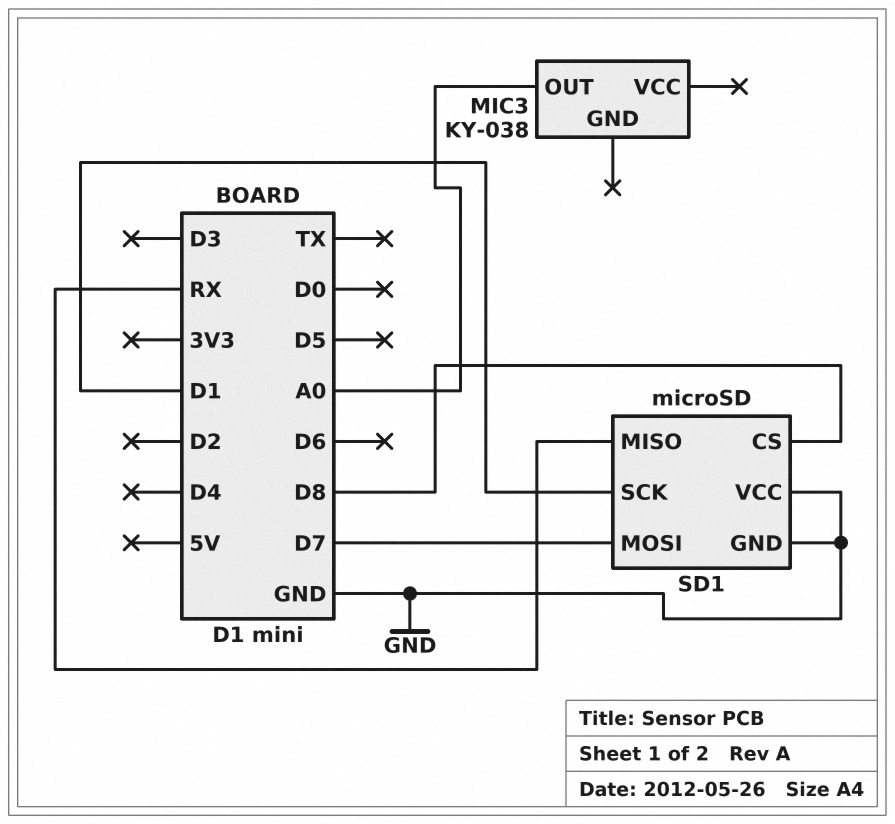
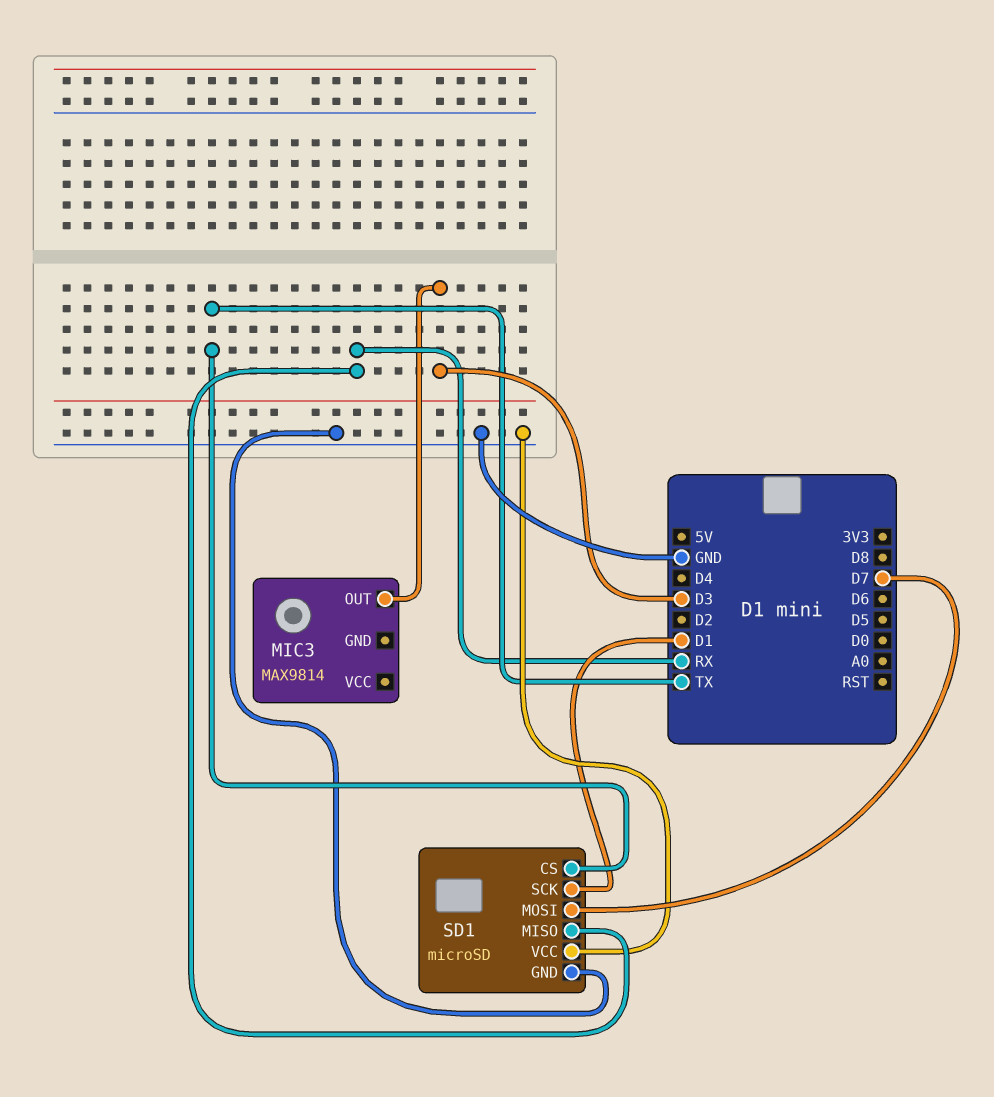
MIC3: KY-038 -> MAX9814
MIC3 pin OUT: A0 -> D3
SD1 pin CS: D8 -> TX

